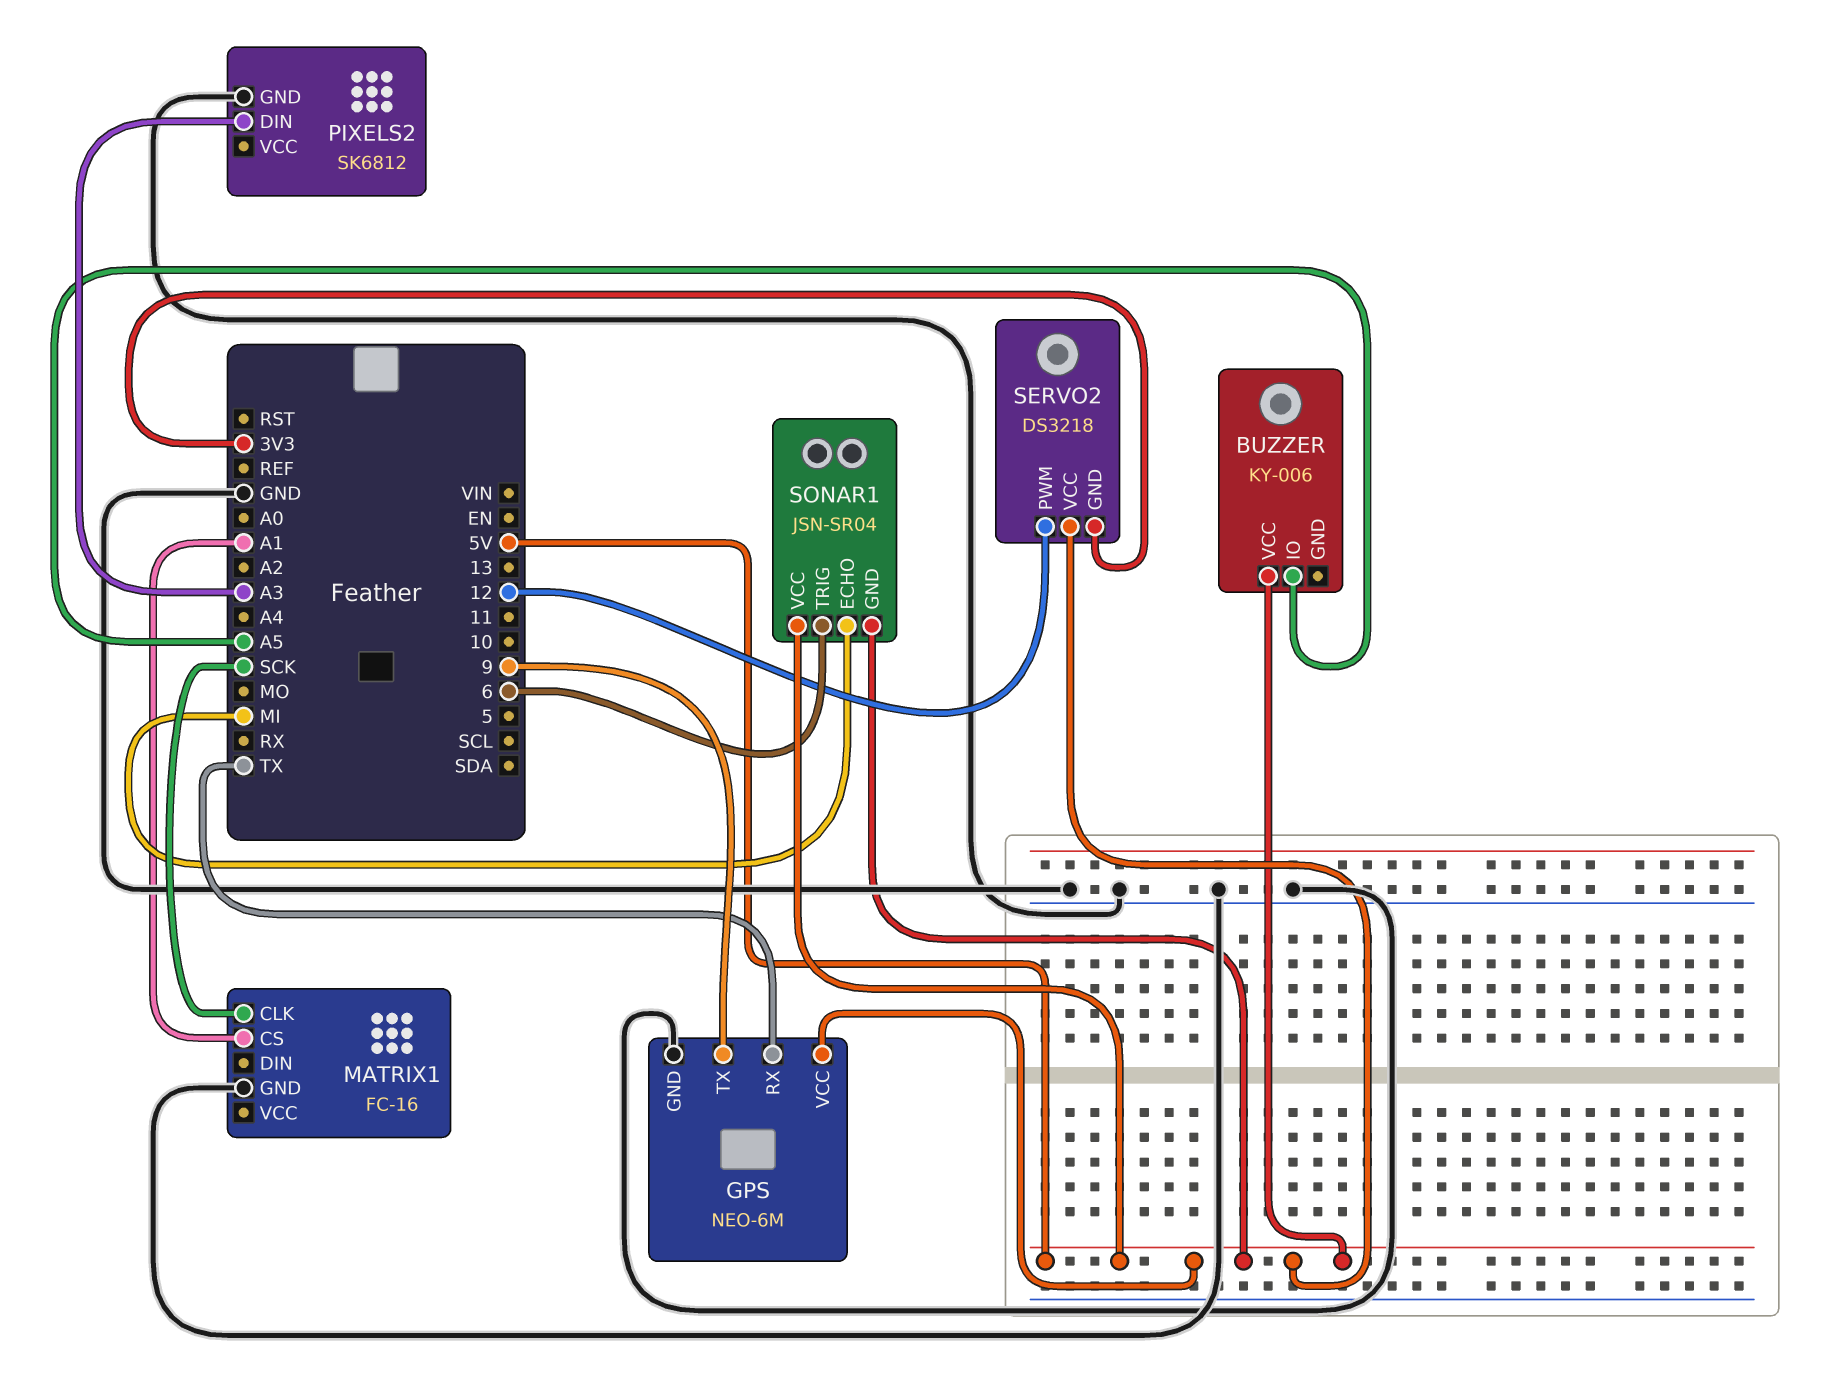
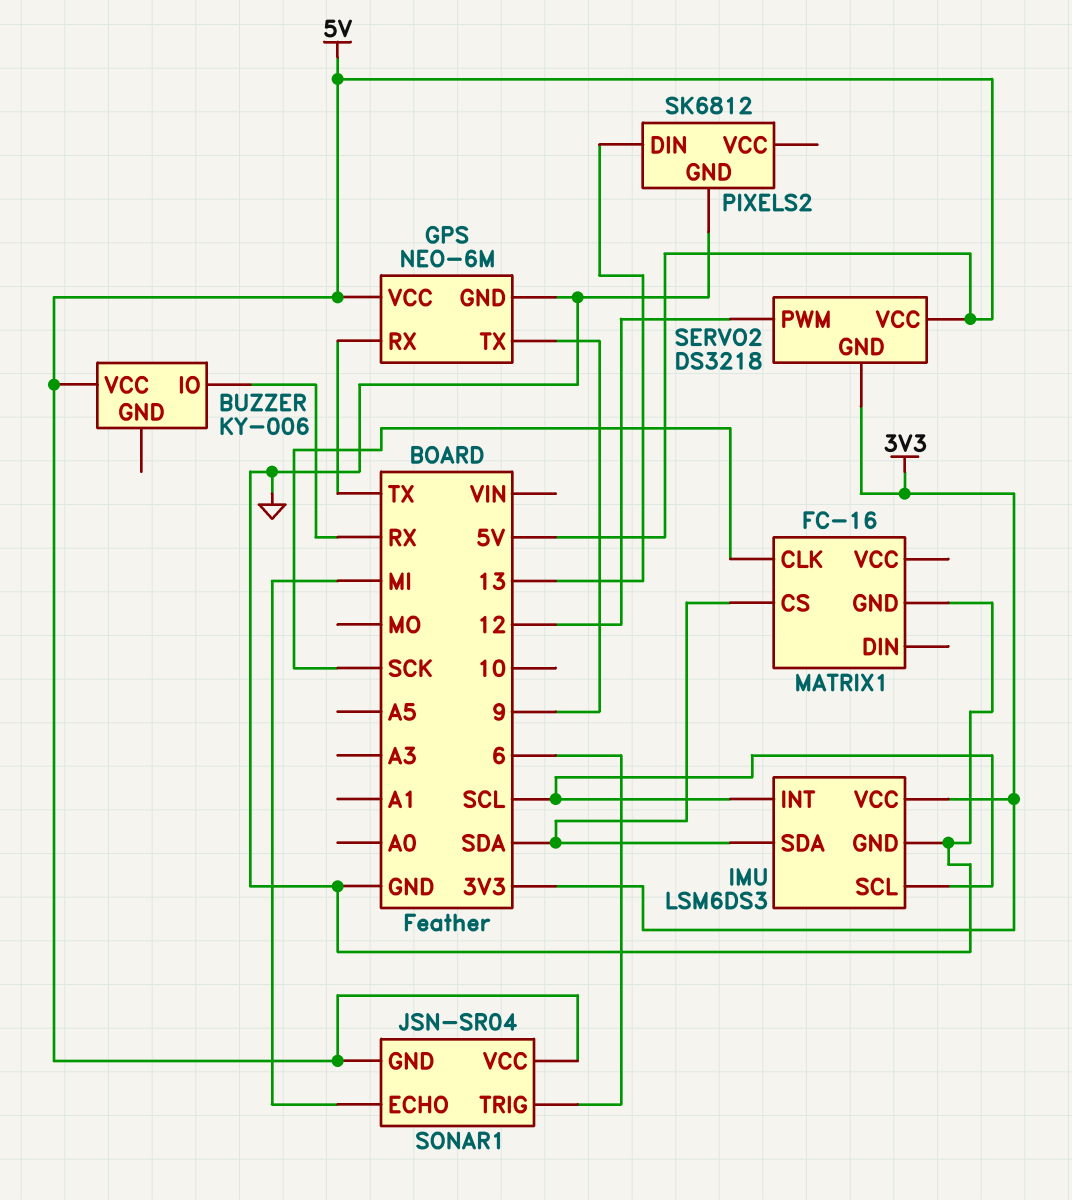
BUZZER pin IO: A5 -> RX
IMU: none -> LSM6DS3
IMU pin GND: none -> GND
IMU pin INT: none -> SCL
IMU pin SCL: none -> SCL
IMU pin SDA: none -> SDA
IMU pin VCC: none -> 3V3
MATRIX1 pin CS: A1 -> SDA
PIXELS2 pin DIN: A3 -> 13

